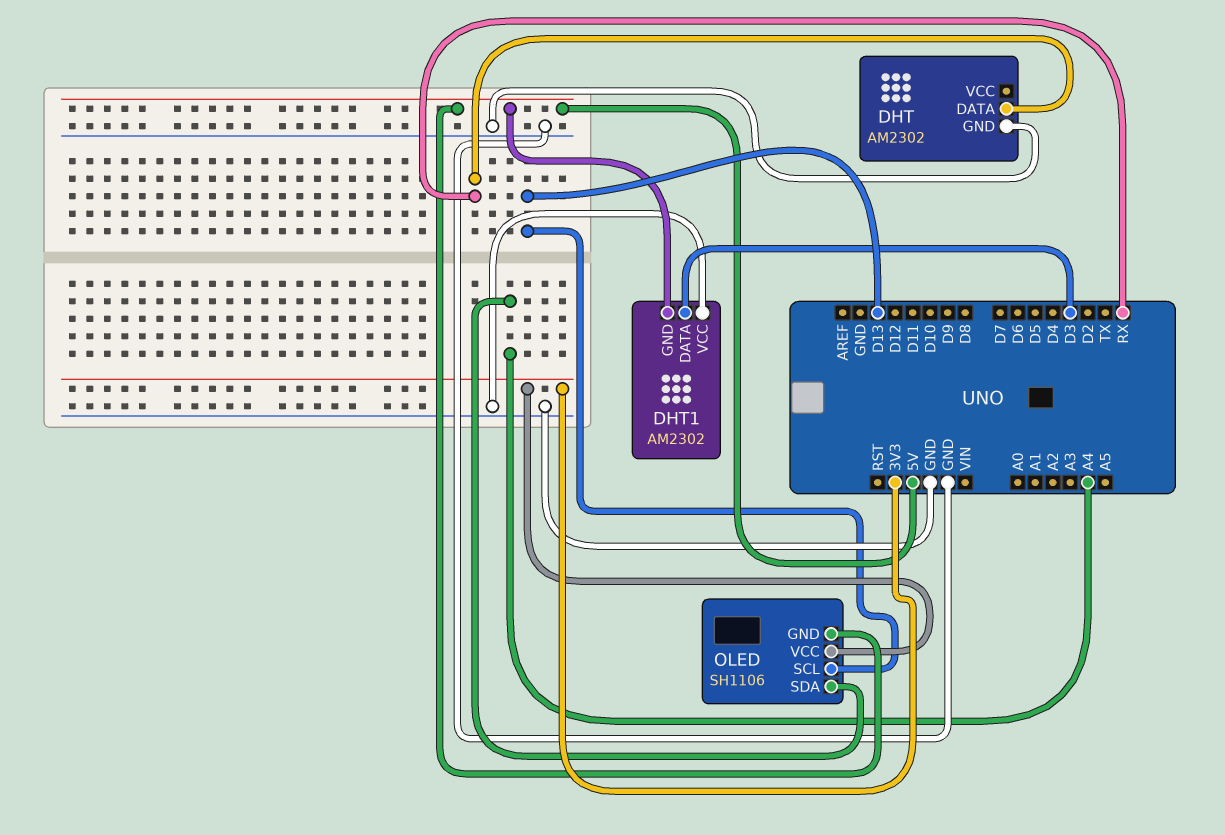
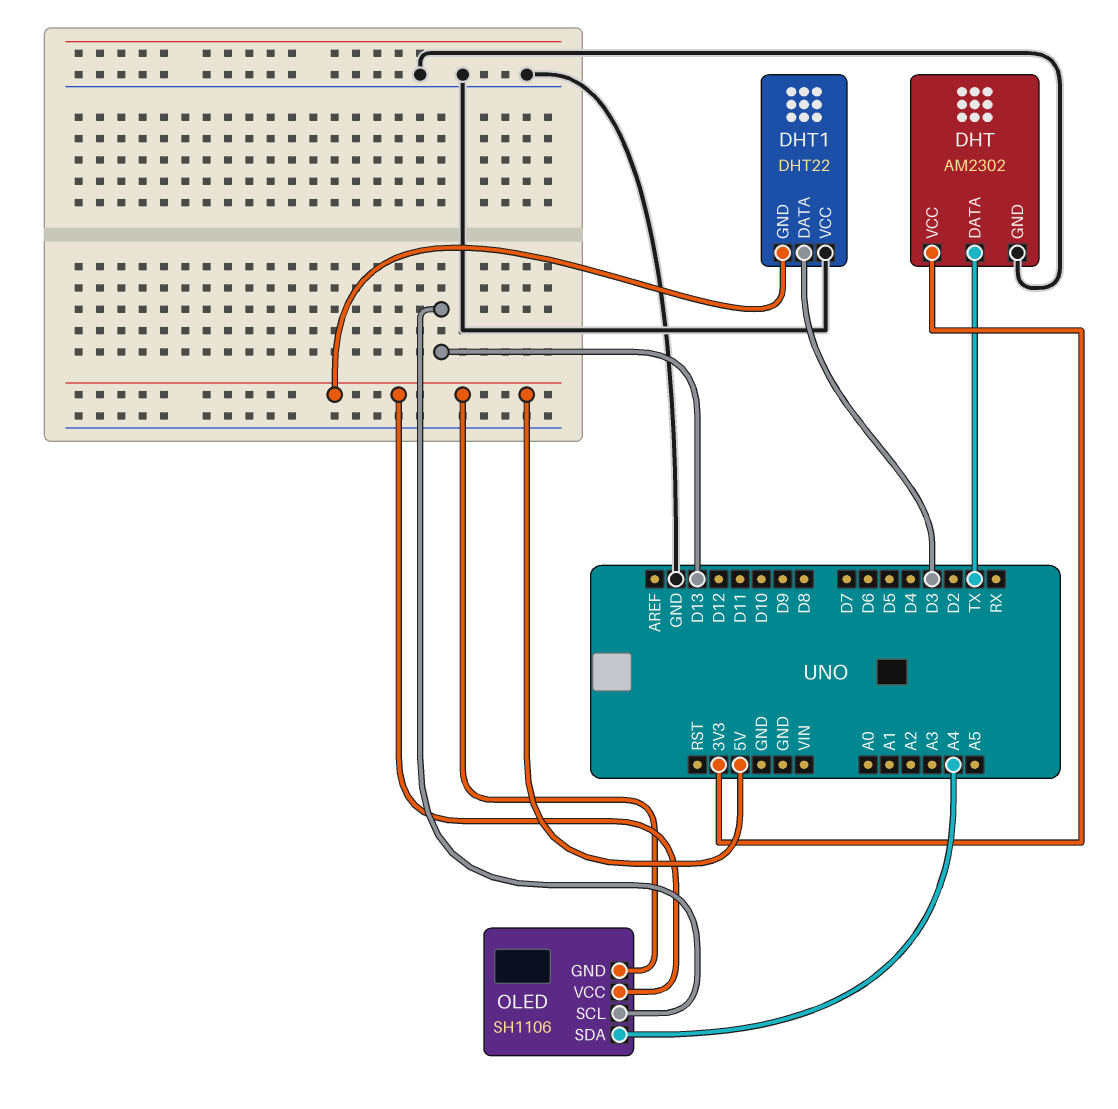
DHT pin DATA: RX -> TX
DHT pin VCC: none -> 3V3
DHT1: AM2302 -> DHT22
OLED pin VCC: 3V3 -> 5V

